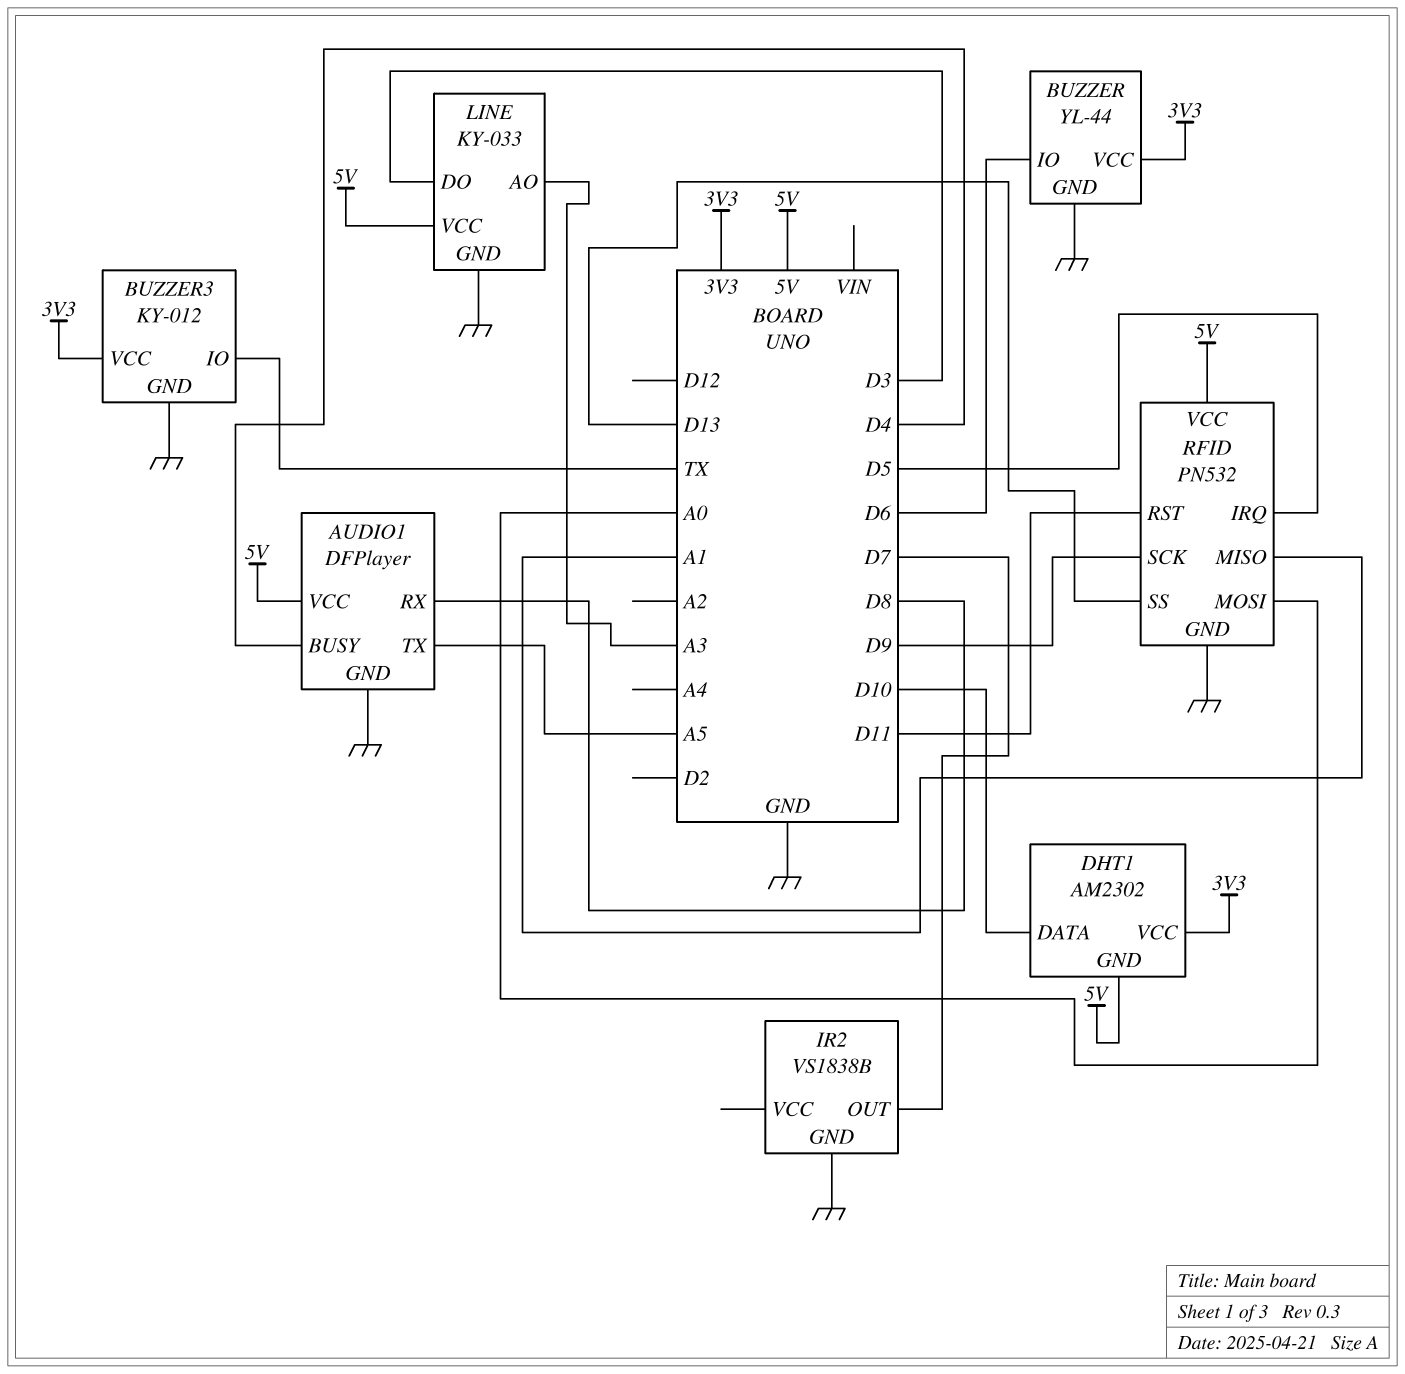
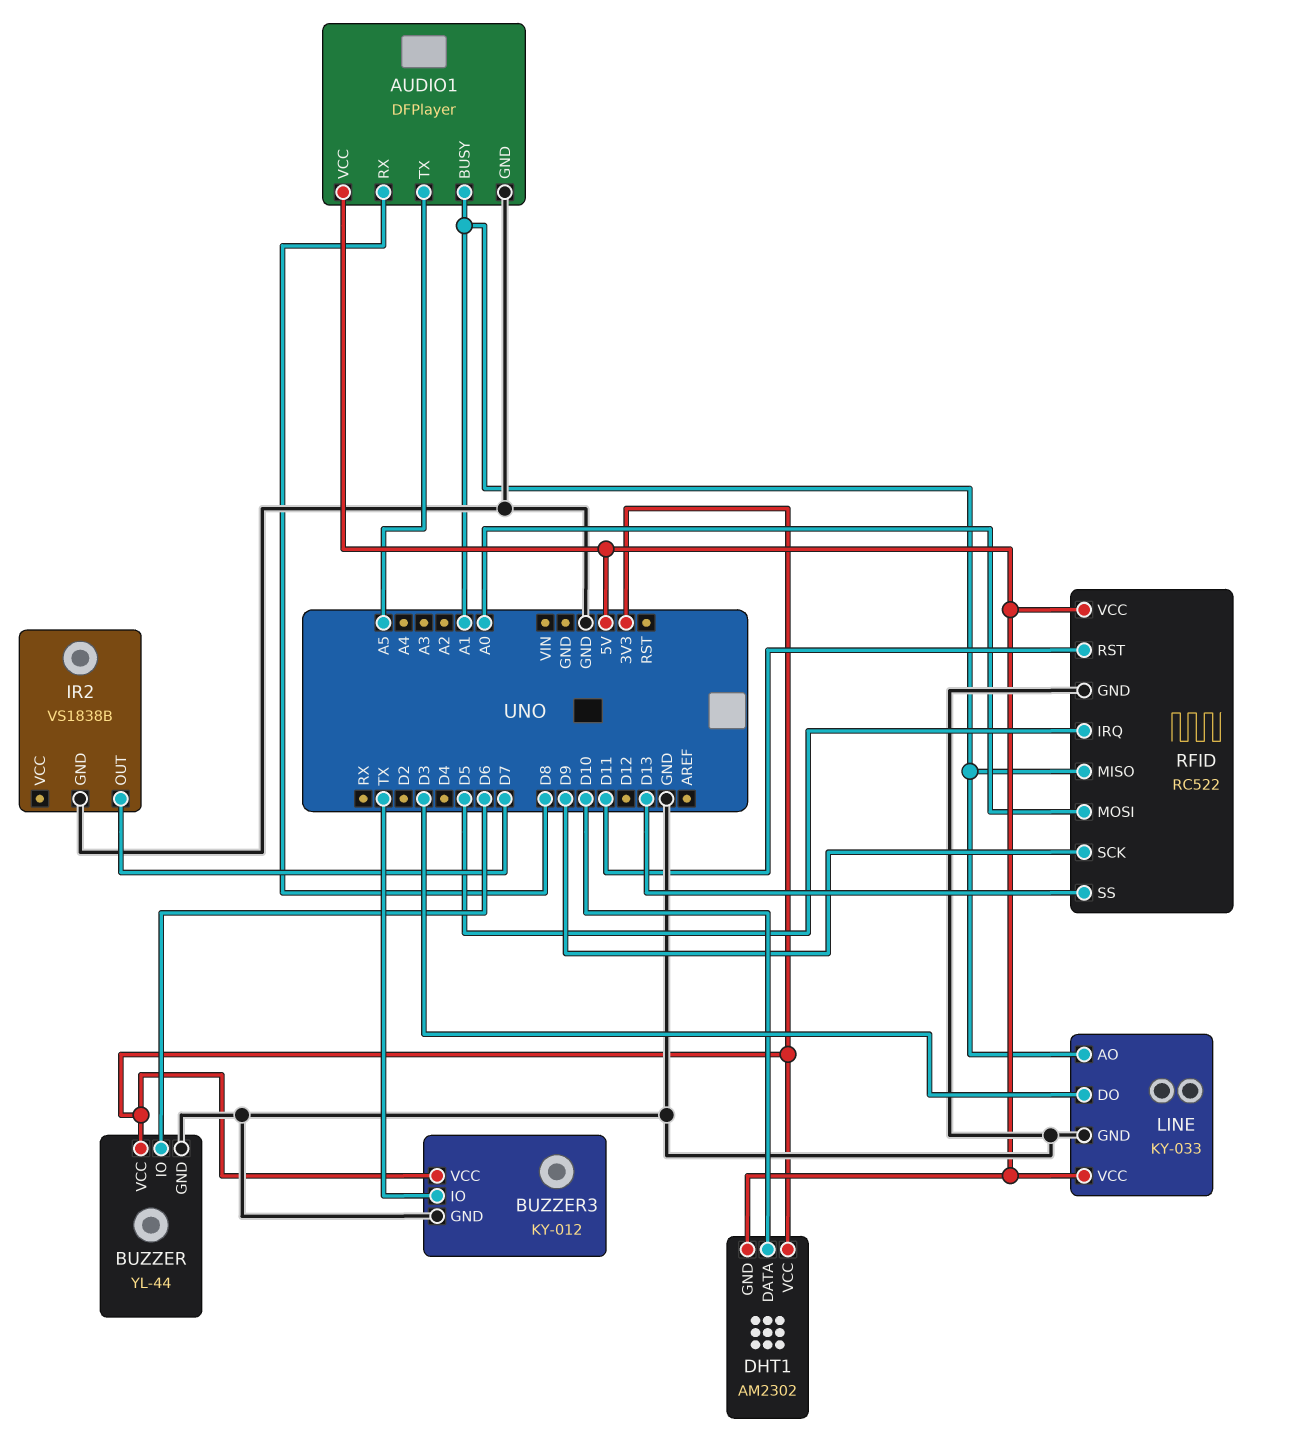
AUDIO1 pin BUSY: D4 -> A1
LINE pin AO: A3 -> A1
RFID: PN532 -> RC522

